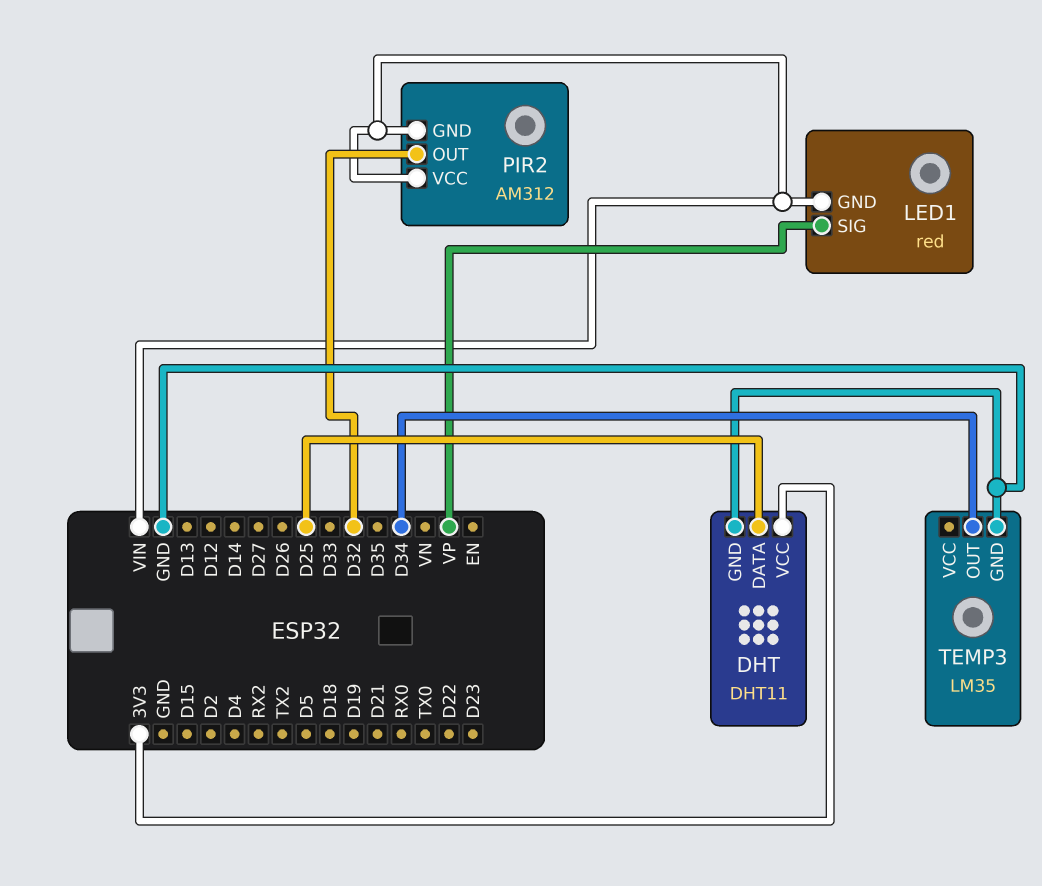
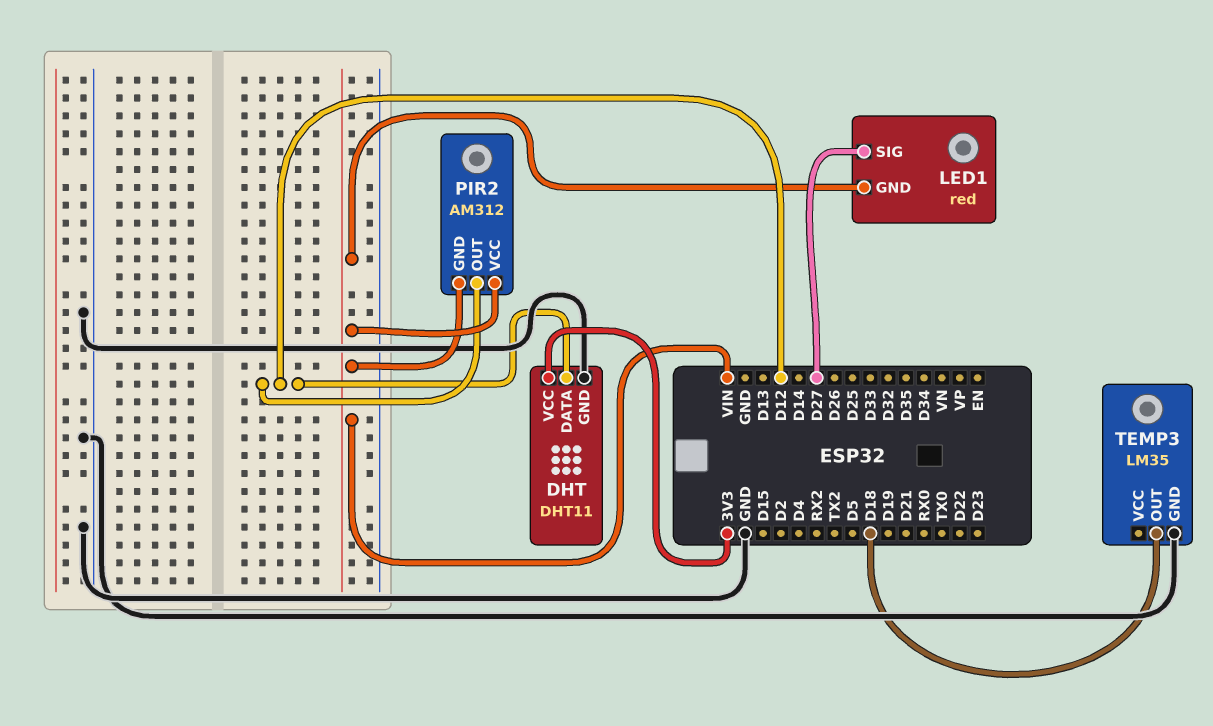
DHT pin DATA: D25 -> D12
LED1 pin SIG: VP -> D27
PIR2 pin OUT: D32 -> D12
TEMP3 pin OUT: D34 -> D18

